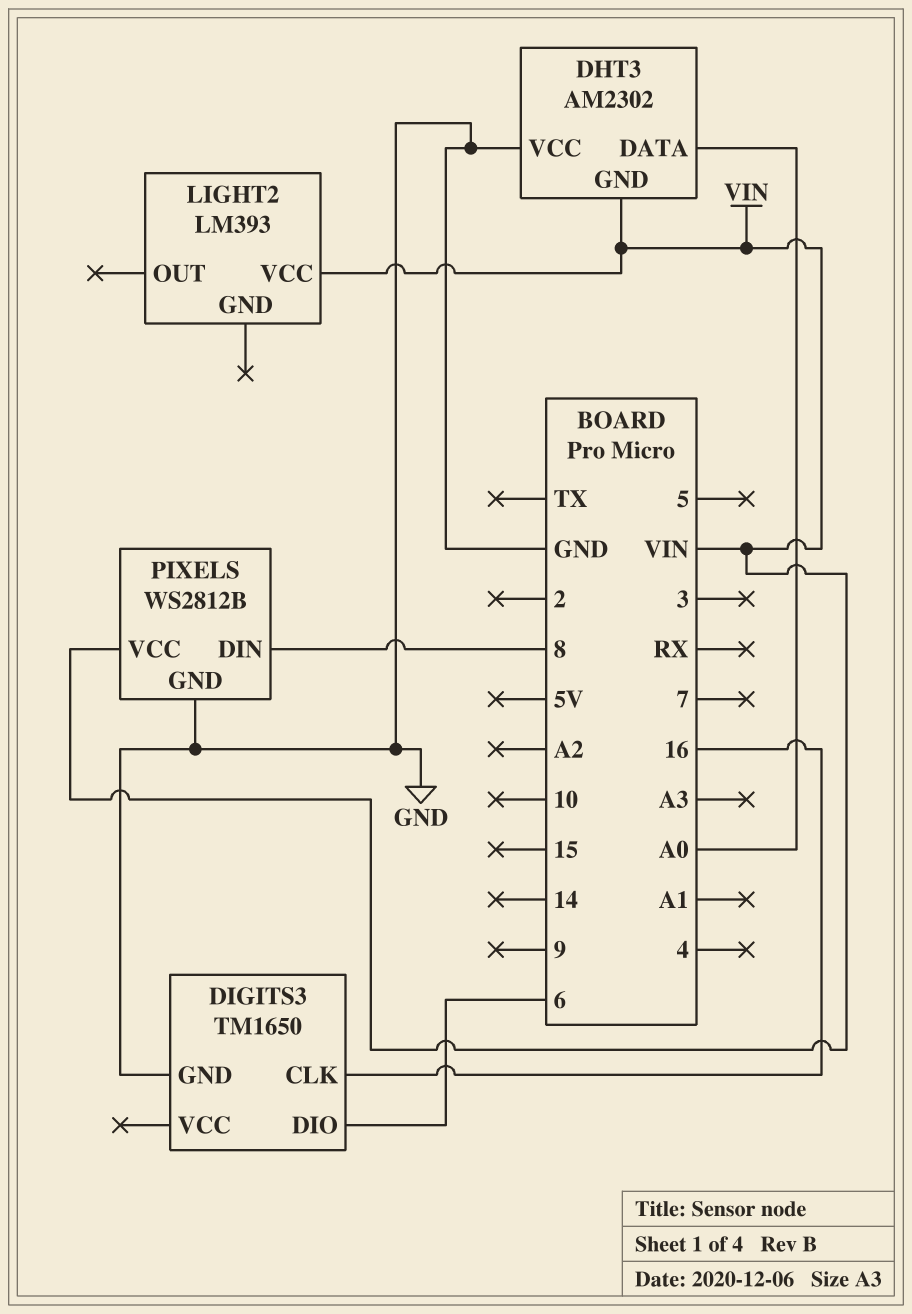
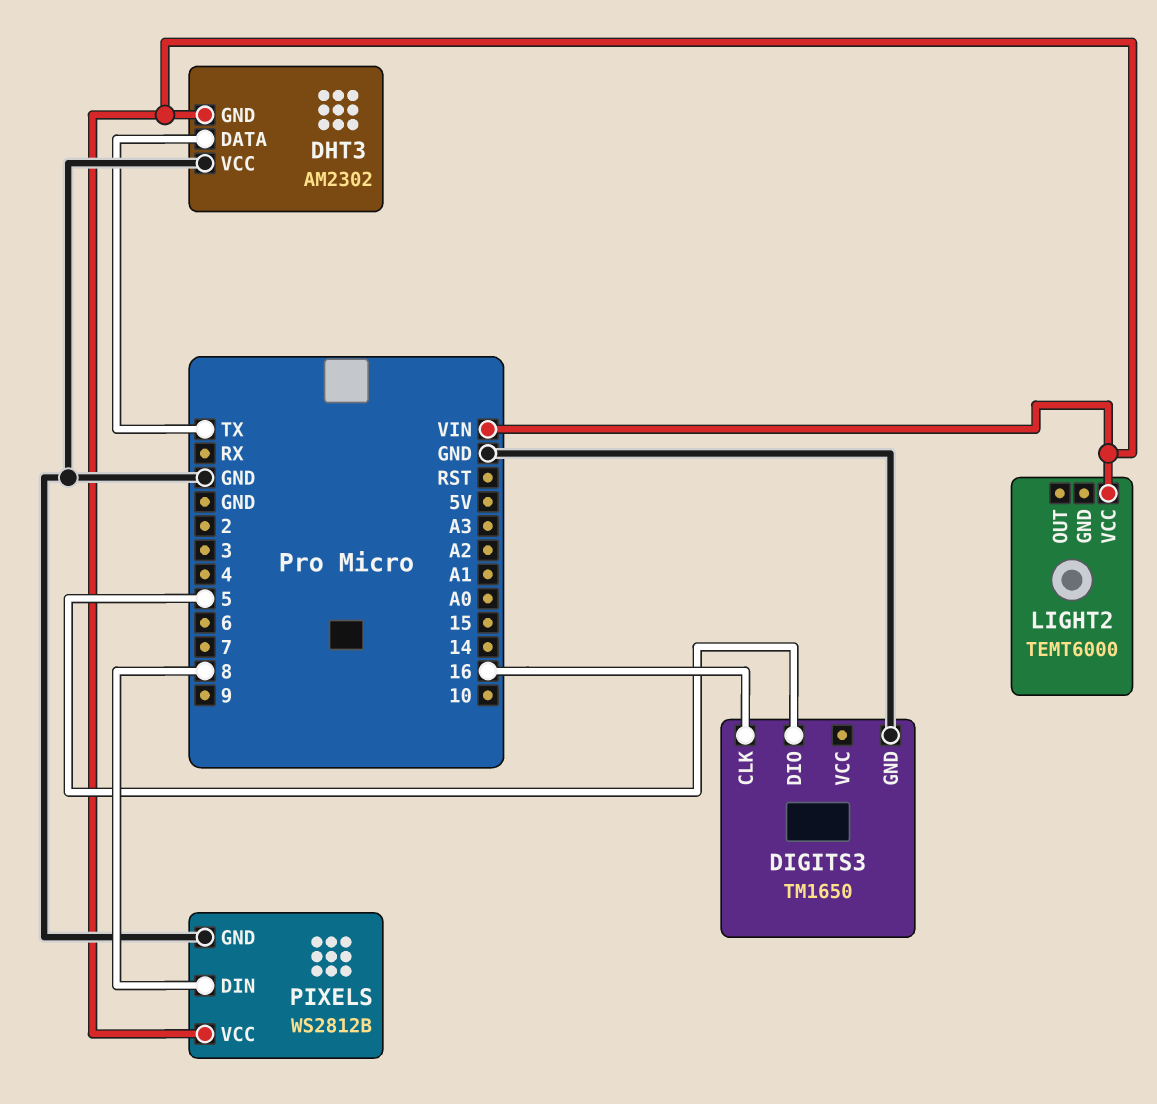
DHT3 pin DATA: A0 -> TX
DIGITS3 pin DIO: 6 -> 5
LIGHT2: LM393 -> TEMT6000

